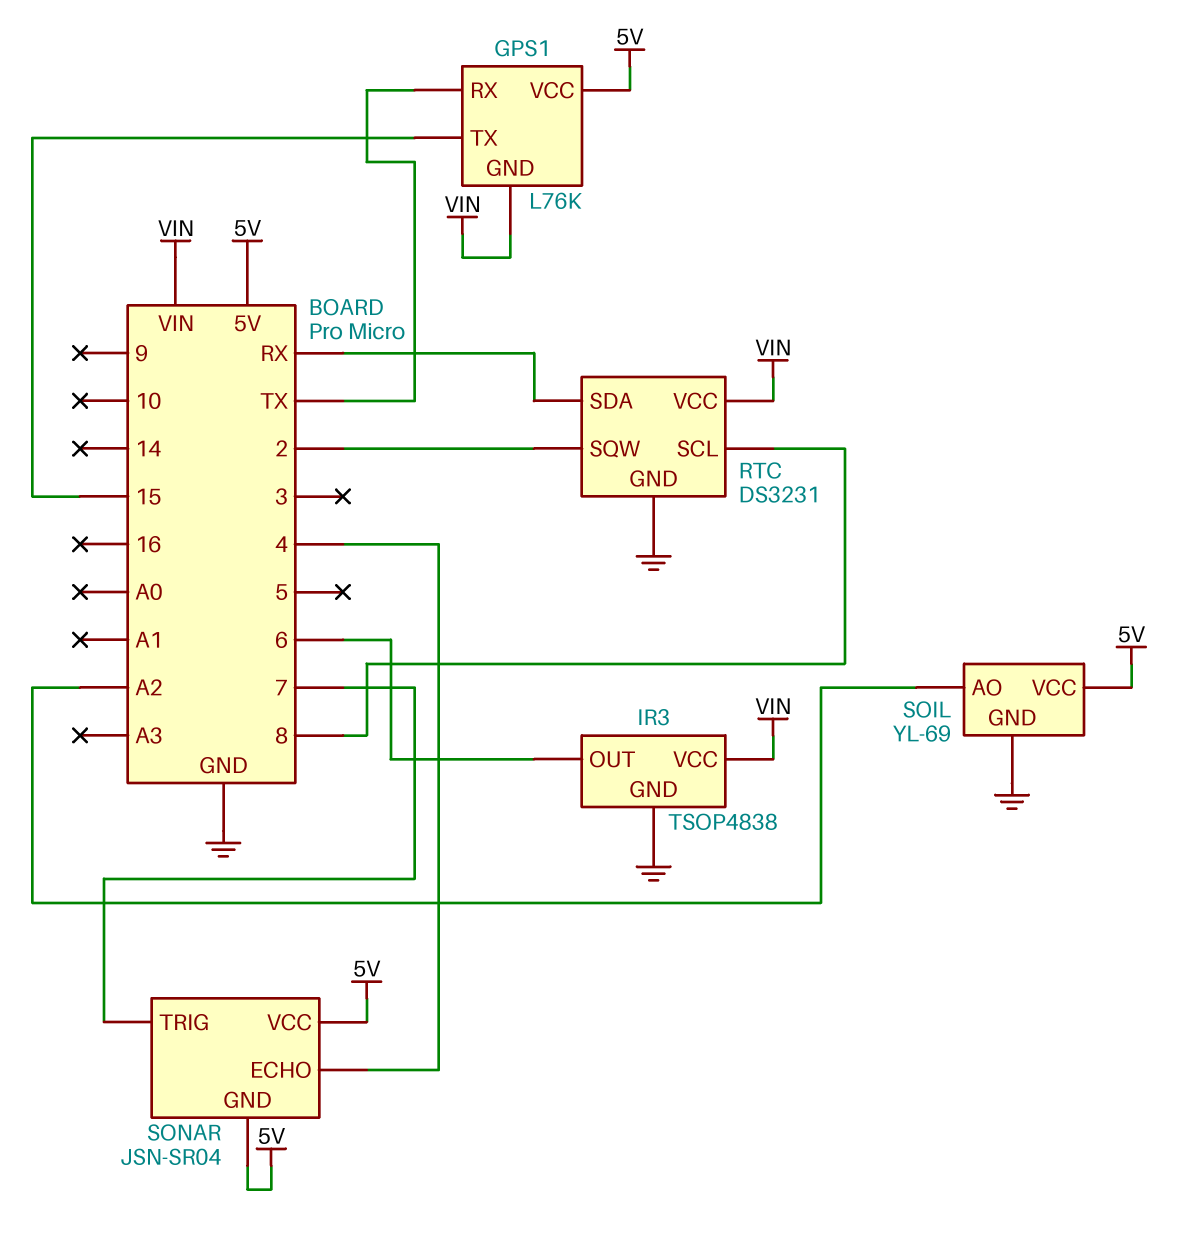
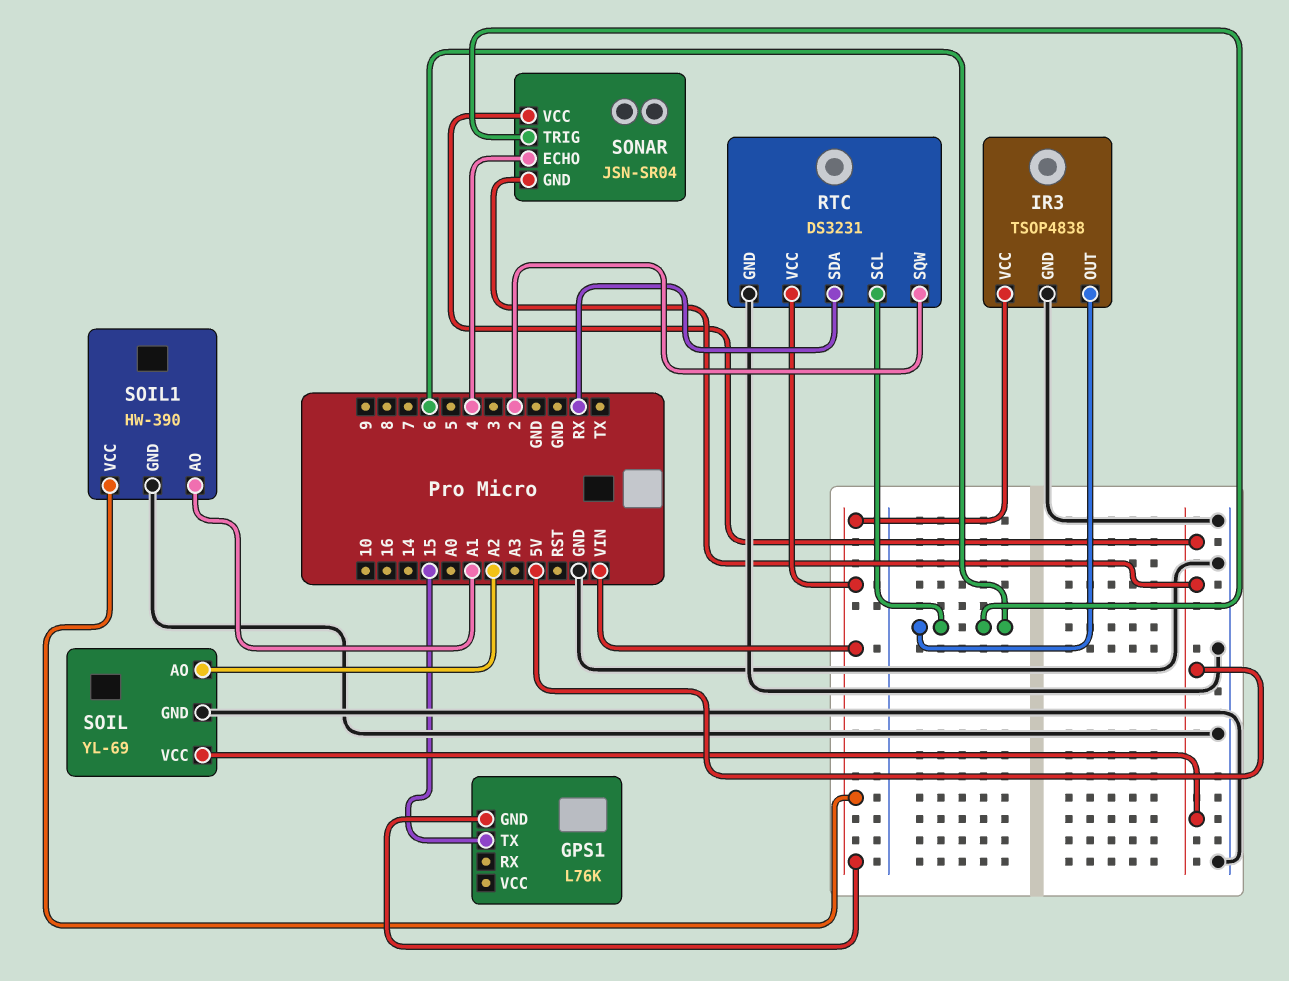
GPS1 pin RX: TX -> none
GPS1 pin VCC: 5V -> none
RTC pin SCL: 8 -> 6
SOIL1: none -> HW-390
SOIL1 pin AO: none -> A1
SOIL1 pin GND: none -> GND
SOIL1 pin VCC: none -> VIN
SONAR pin TRIG: 7 -> 6

